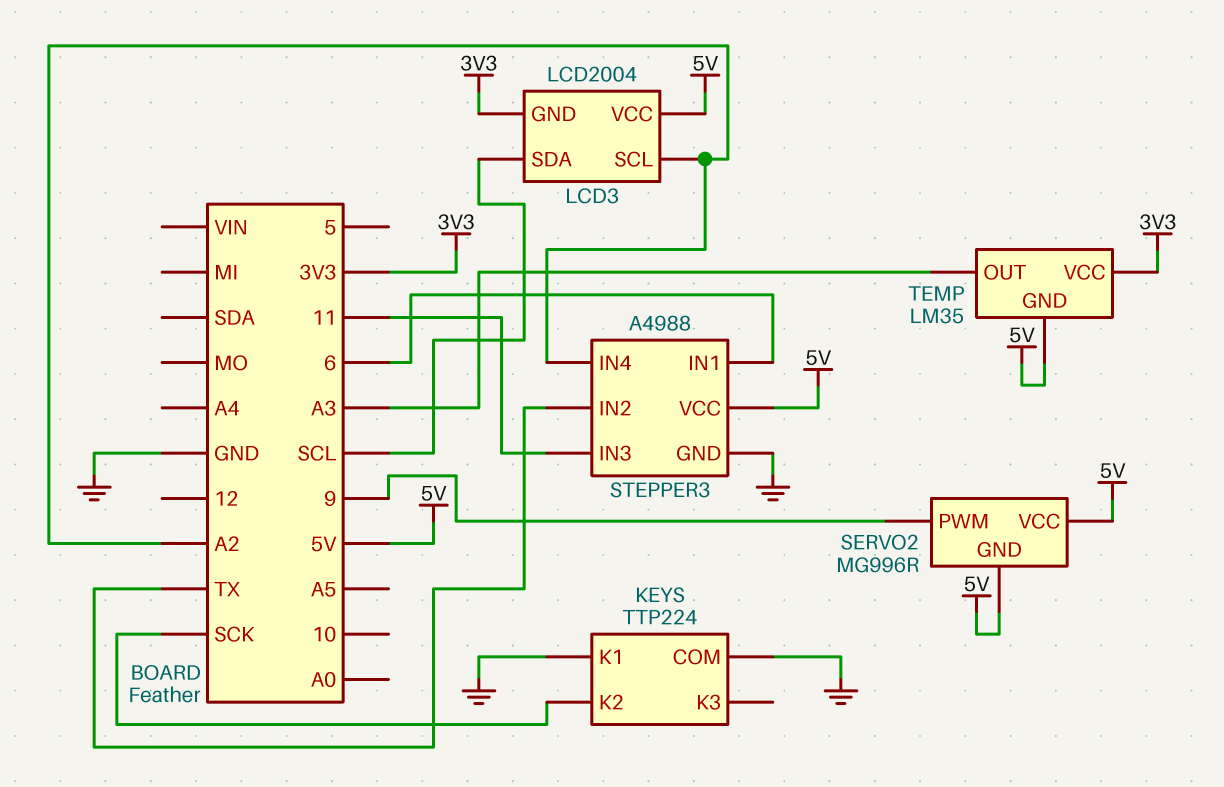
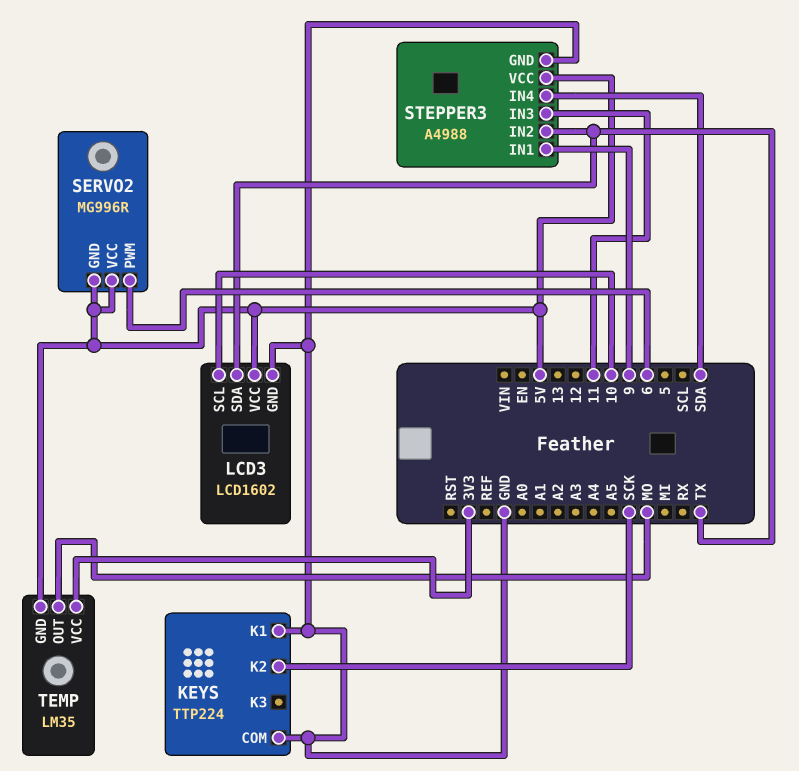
LCD3: LCD2004 -> LCD1602
LCD3 pin GND: 3V3 -> GND
LCD3 pin SCL: A2 -> 10
LCD3 pin SDA: SCL -> TX
SERVO2 pin PWM: 9 -> 6
STEPPER3 pin IN1: 6 -> 9
STEPPER3 pin IN4: A2 -> SDA
TEMP pin OUT: A3 -> MO

